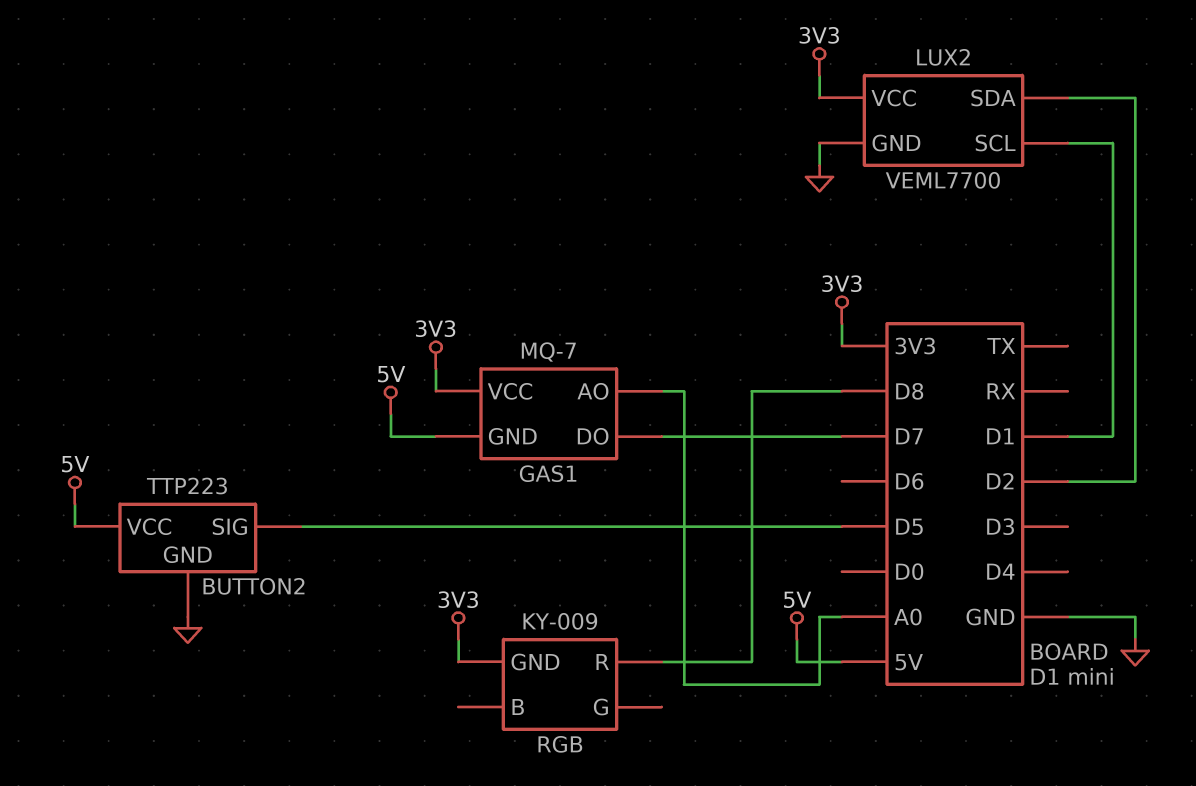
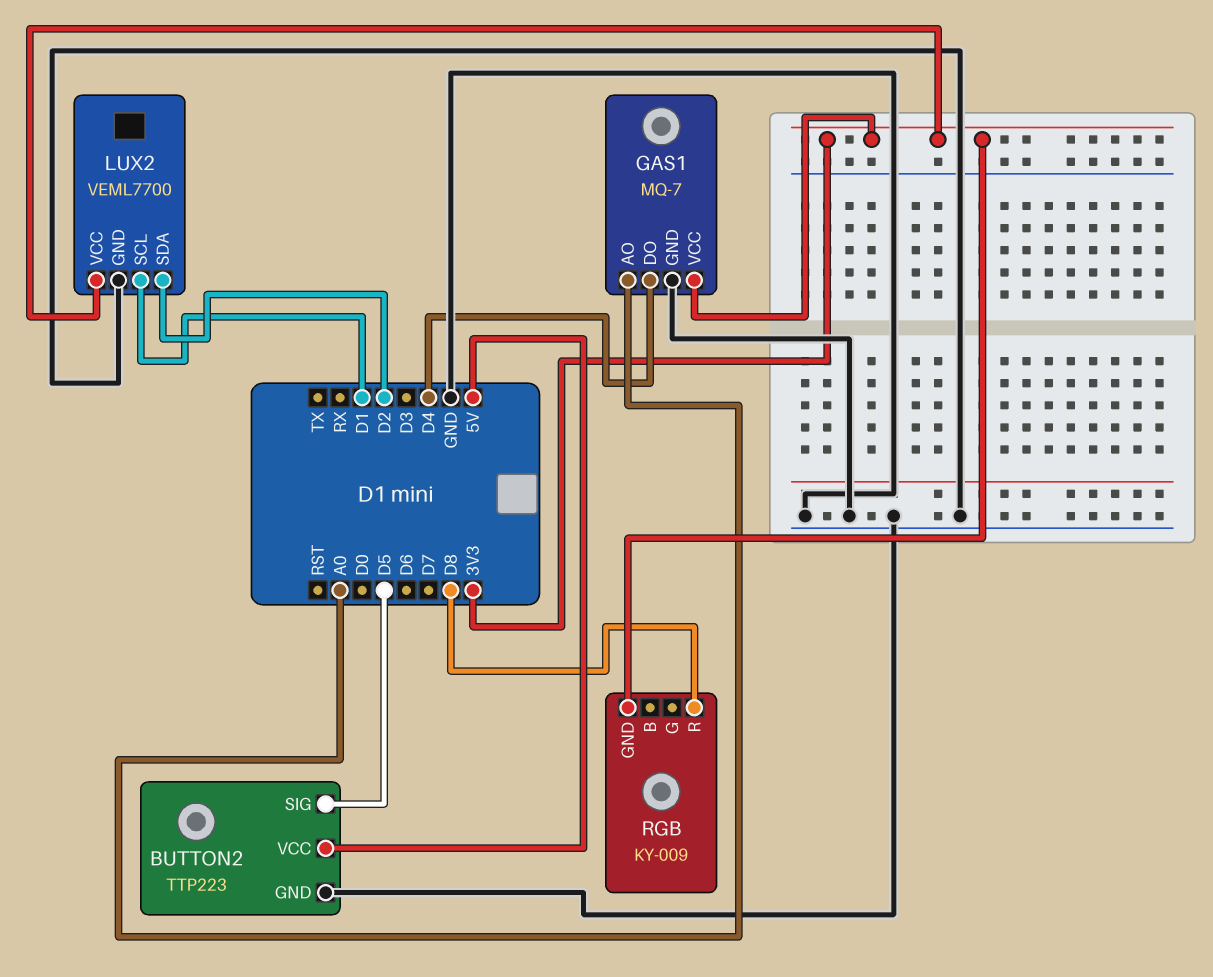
GAS1 pin DO: D7 -> D4
GAS1 pin GND: 5V -> GND

